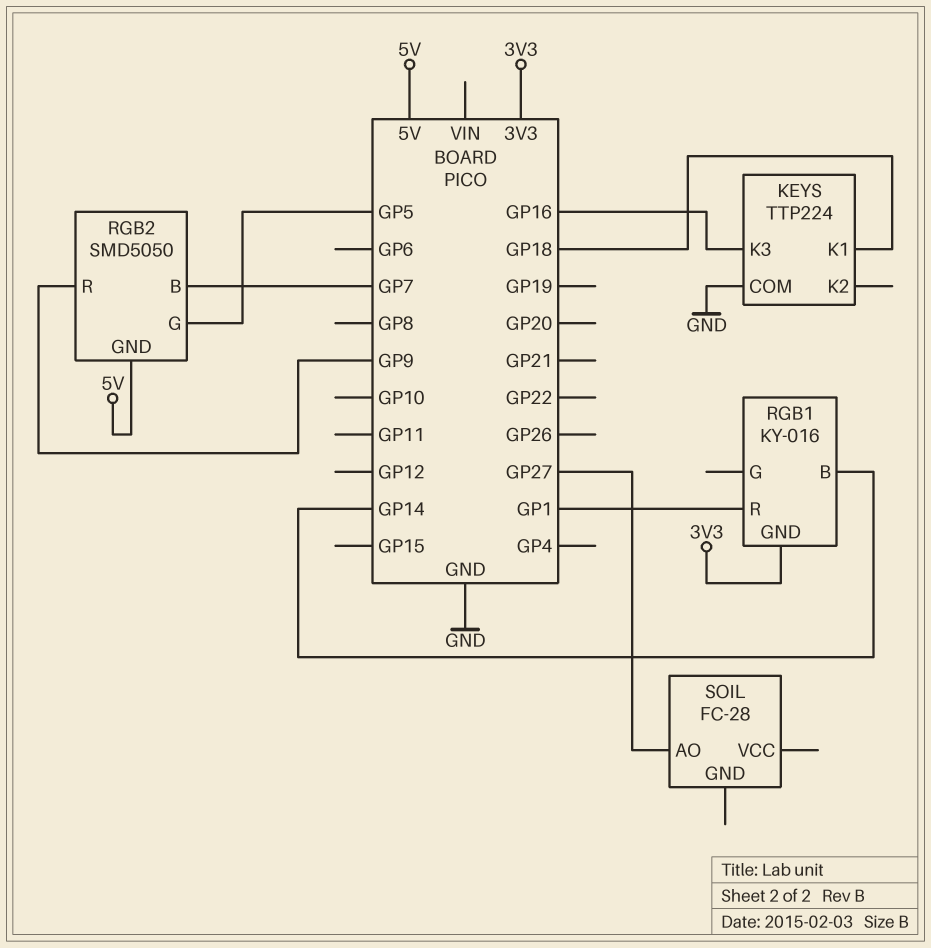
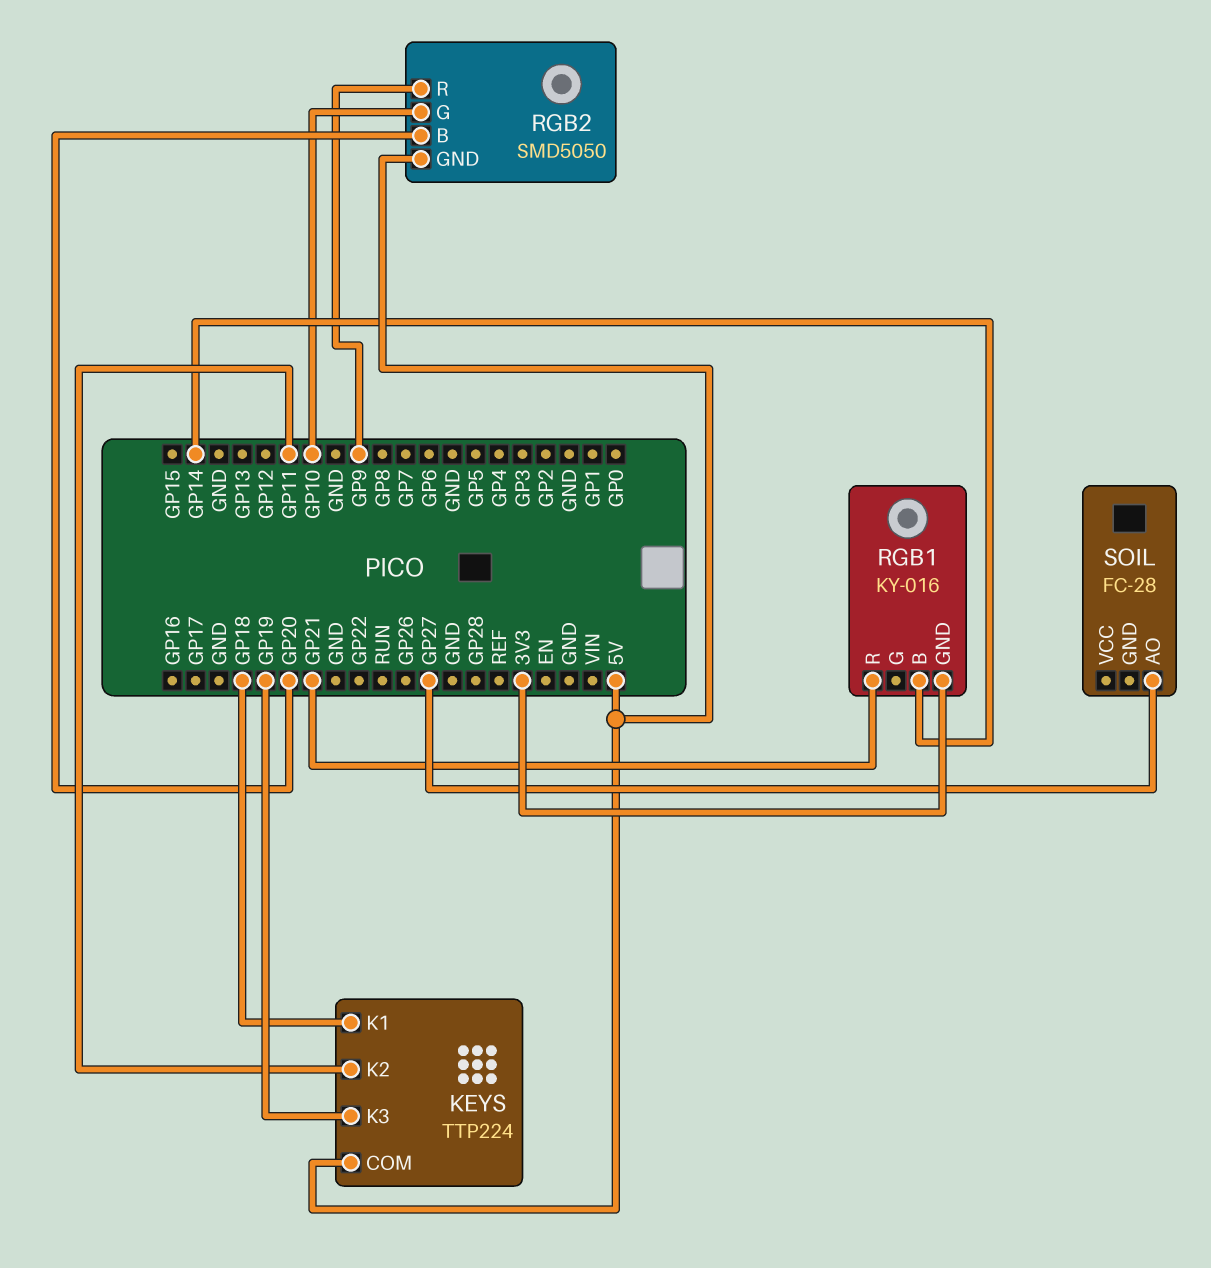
KEYS pin COM: GND -> 5V
KEYS pin K2: none -> GP11
KEYS pin K3: GP16 -> GP19
RGB1 pin R: GP1 -> GP21
RGB2 pin B: GP7 -> GP20
RGB2 pin G: GP5 -> GP10

